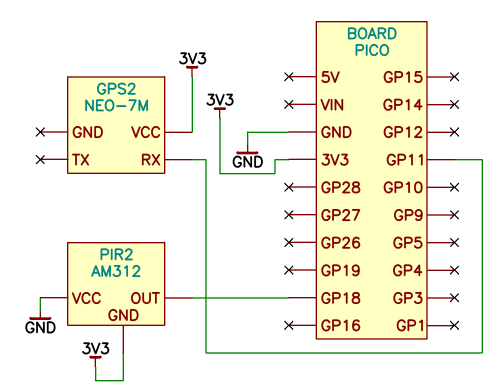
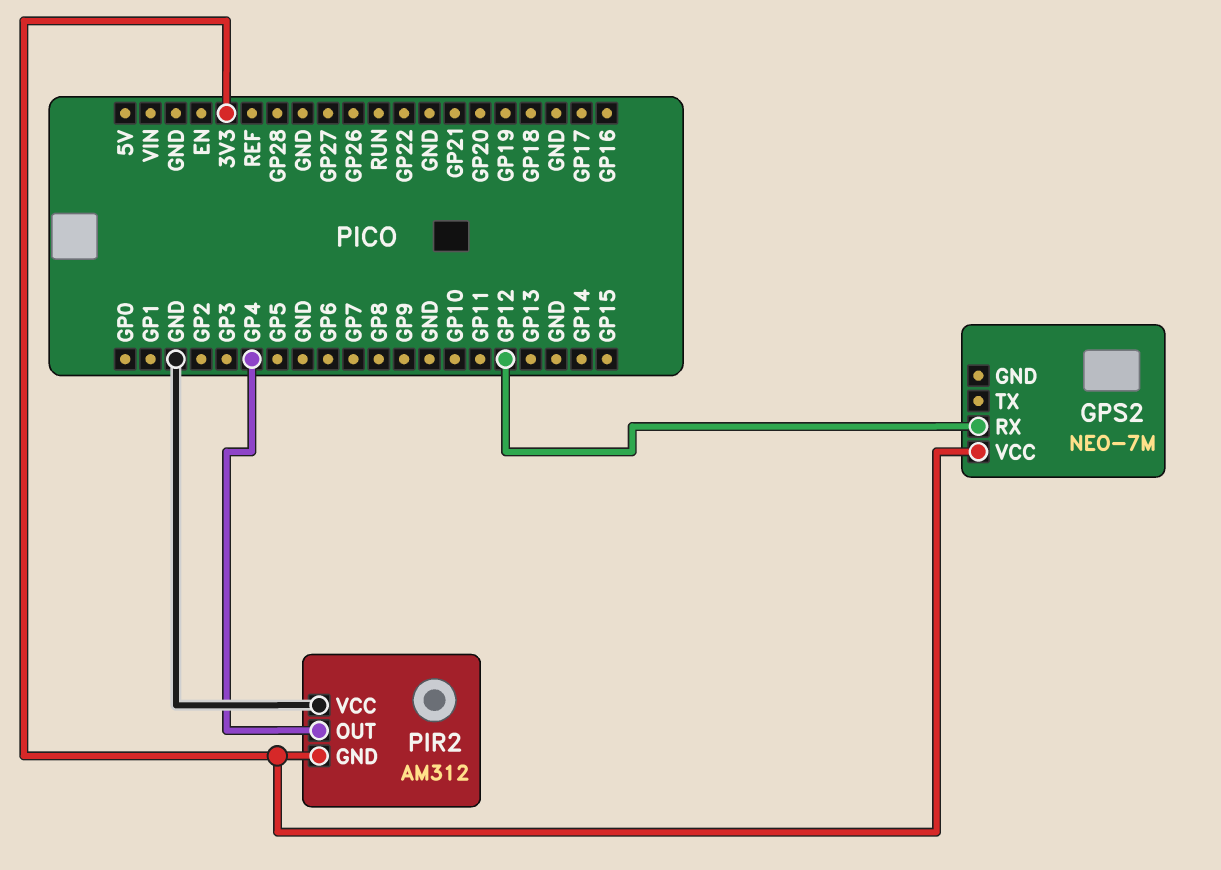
GPS2 pin RX: GP11 -> GP12
PIR2 pin OUT: GP18 -> GP4

